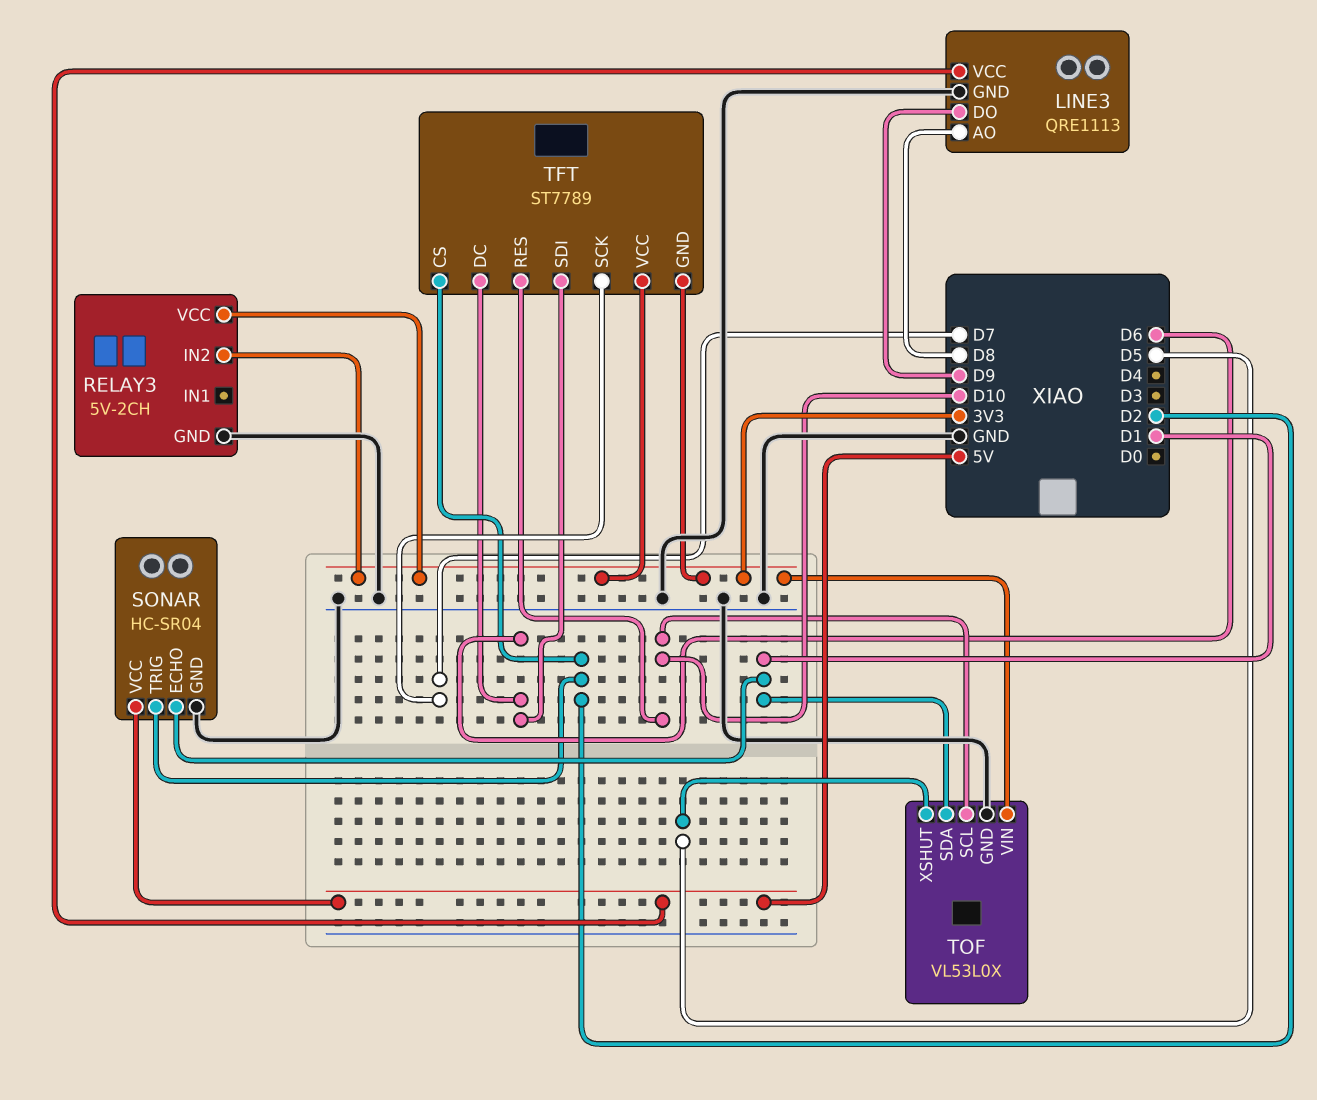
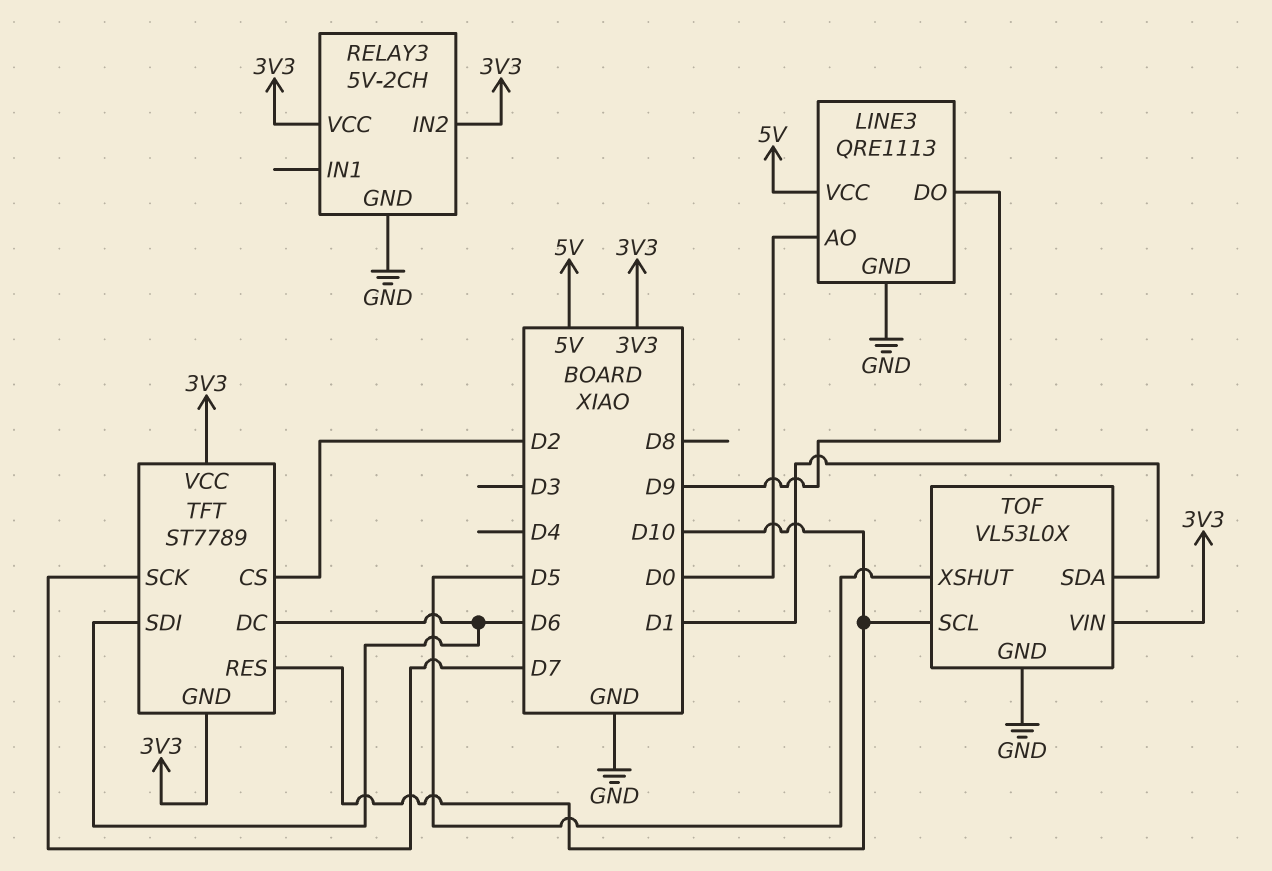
LINE3 pin AO: D8 -> D0
SONAR: HC-SR04 -> none
SONAR pin ECHO: D1 -> none
SONAR pin GND: GND -> none
SONAR pin TRIG: D2 -> none
SONAR pin VCC: 5V -> none

